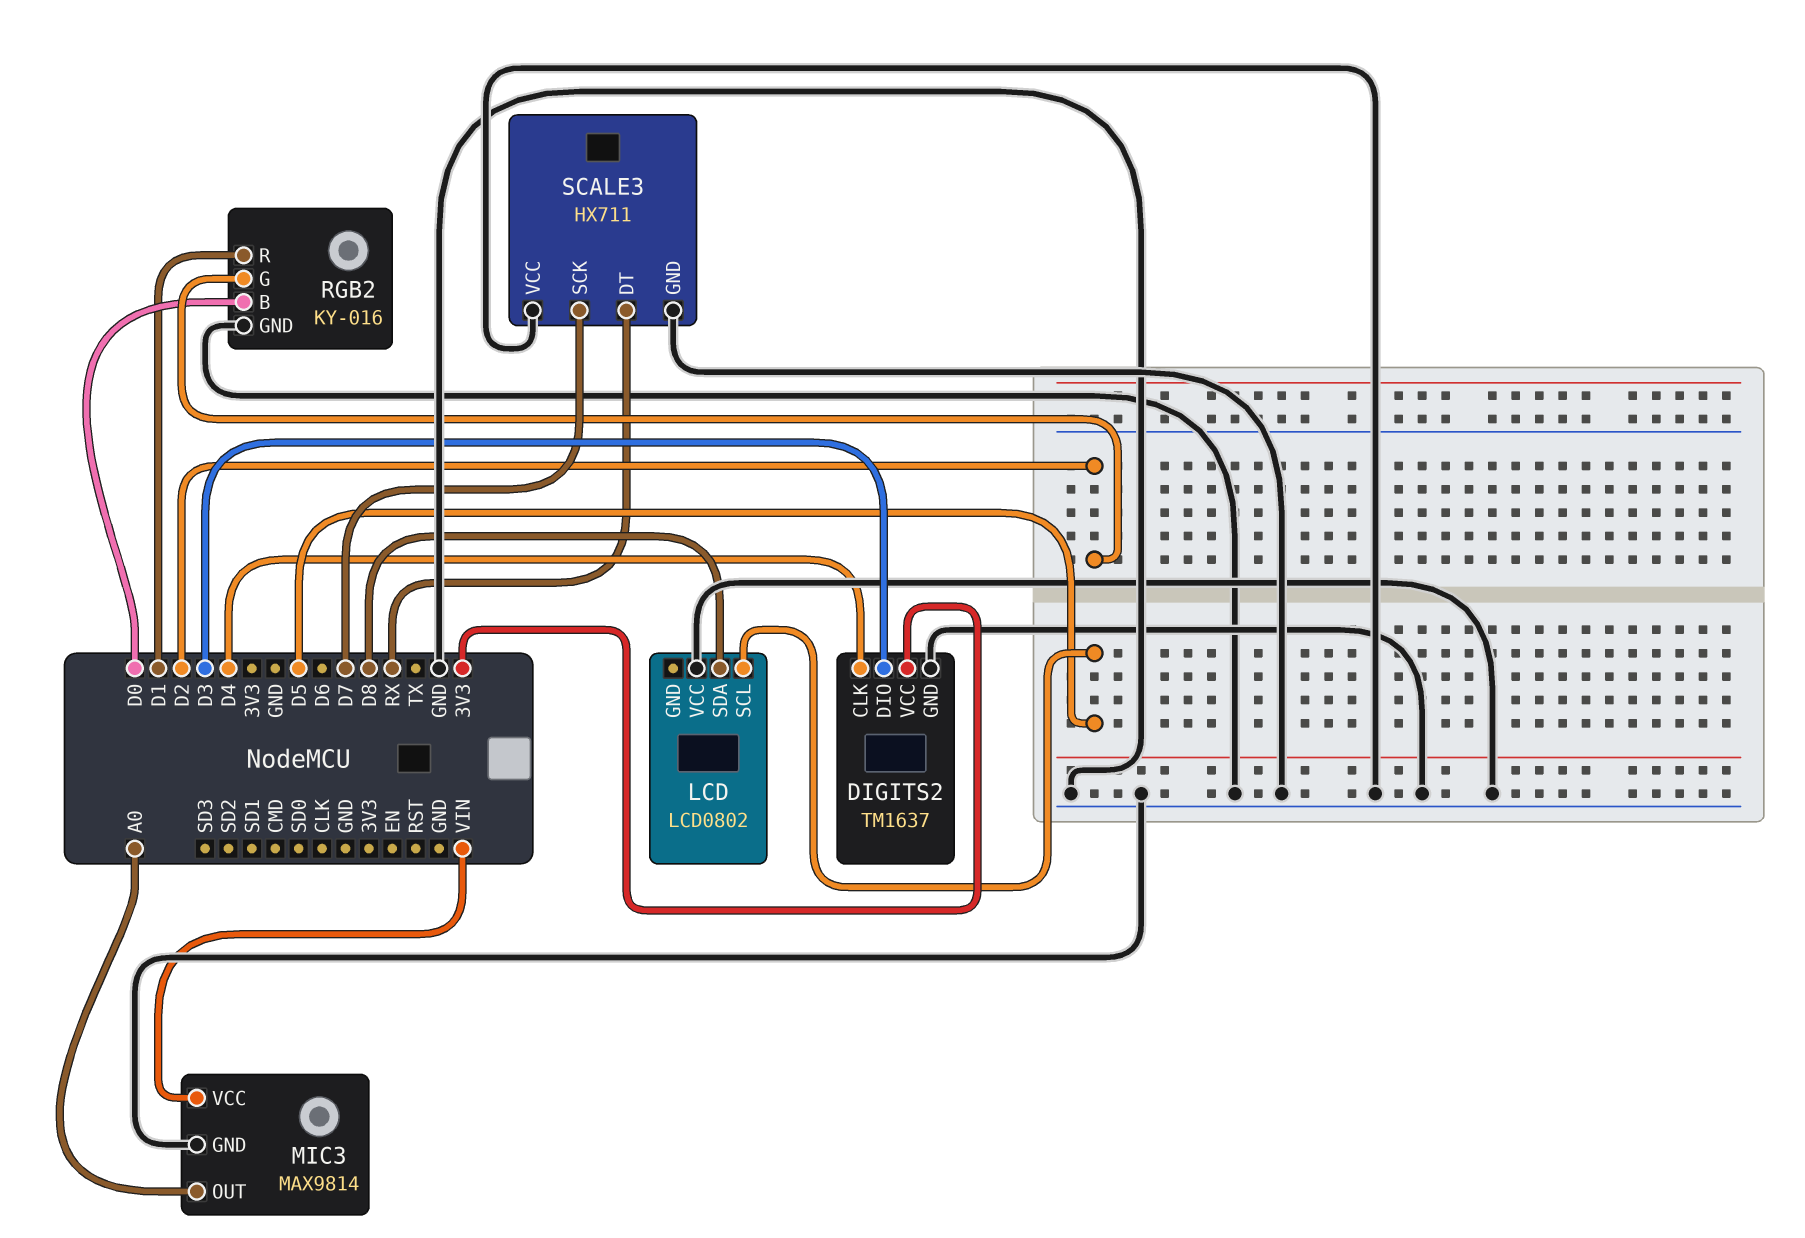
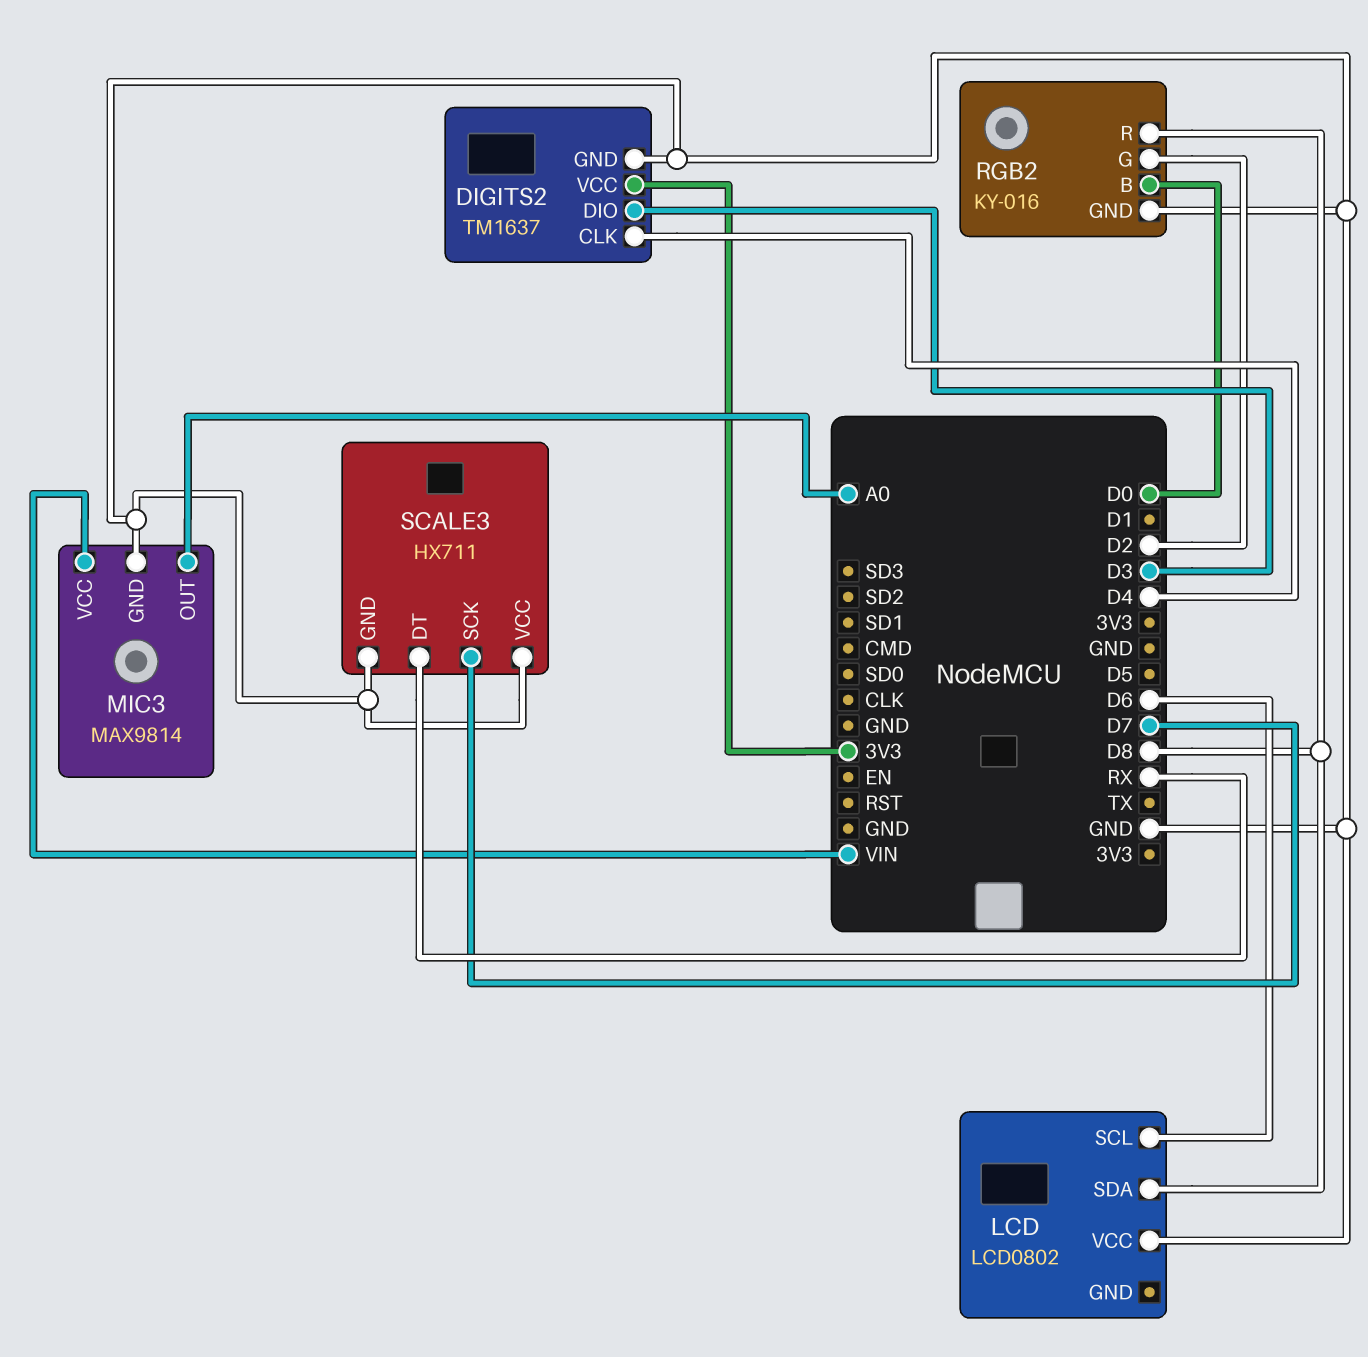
LCD pin SCL: D5 -> D6
RGB2 pin R: D1 -> D8

